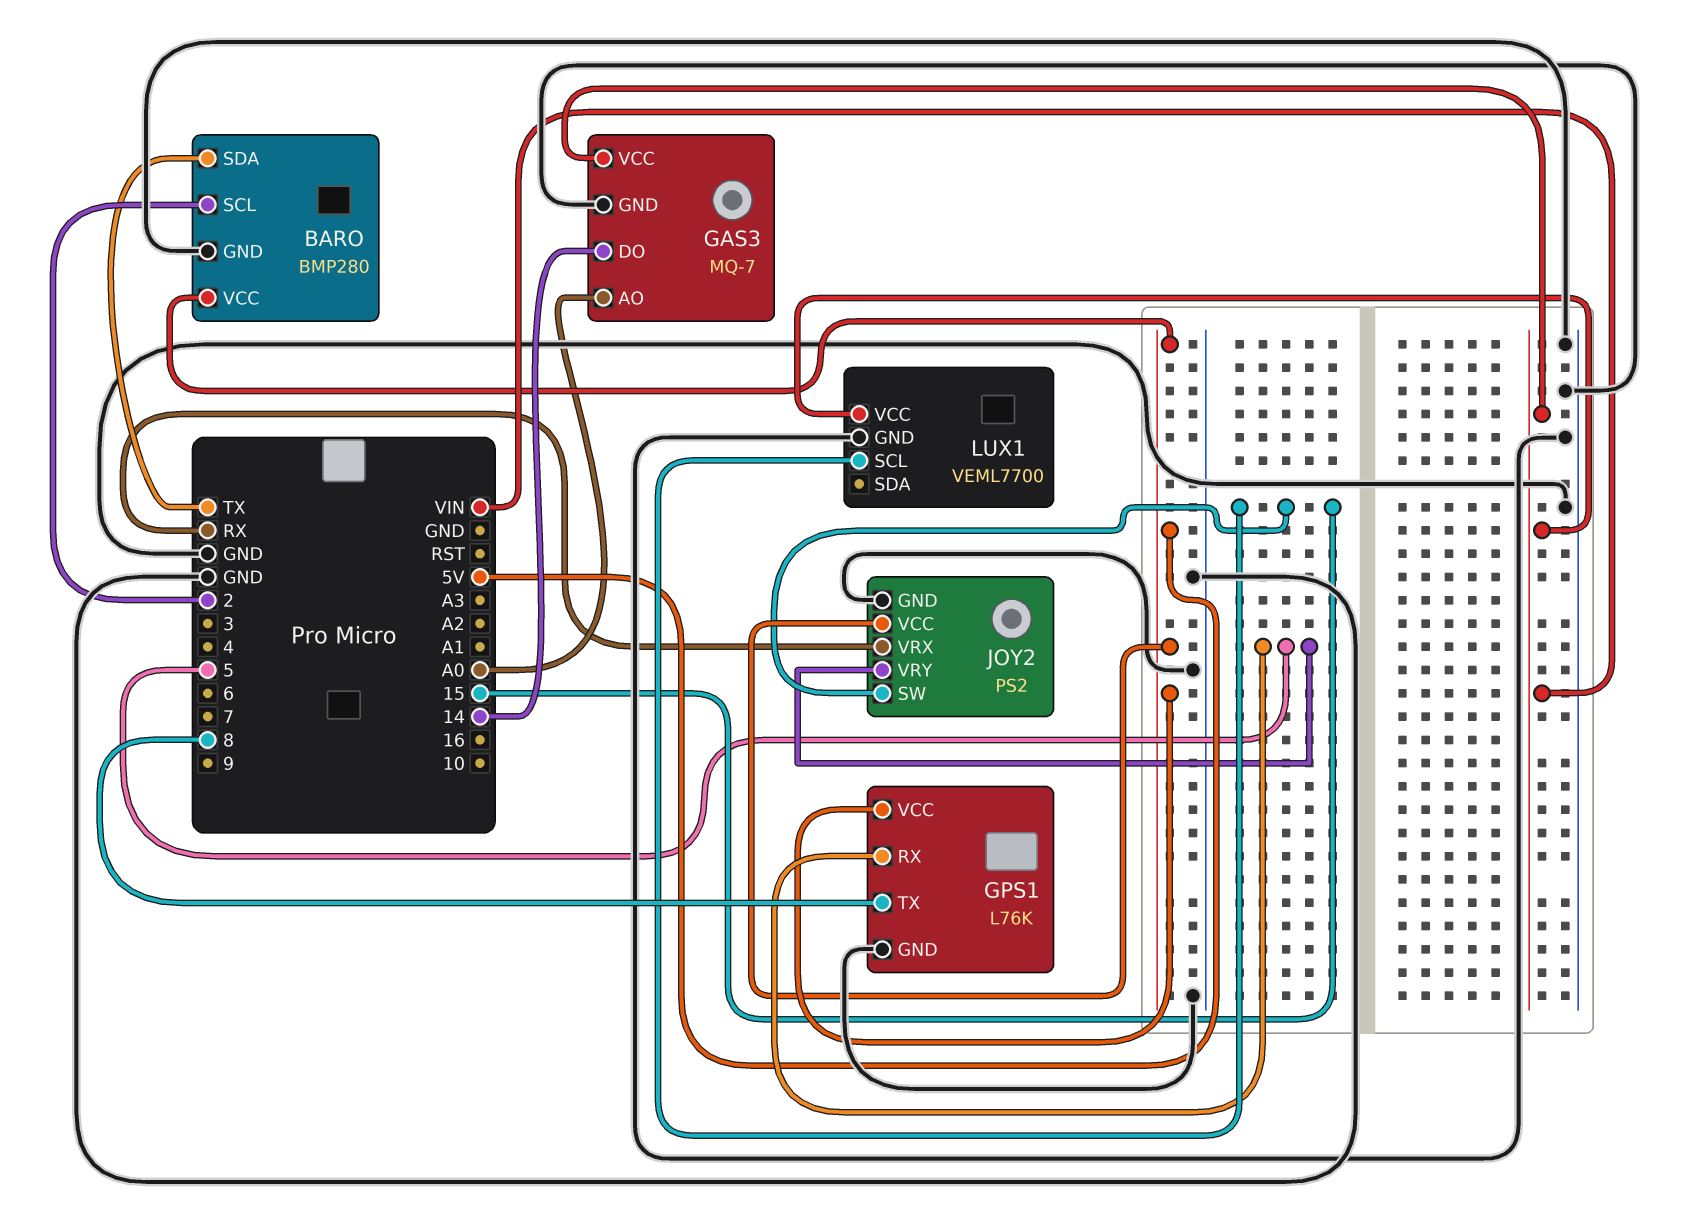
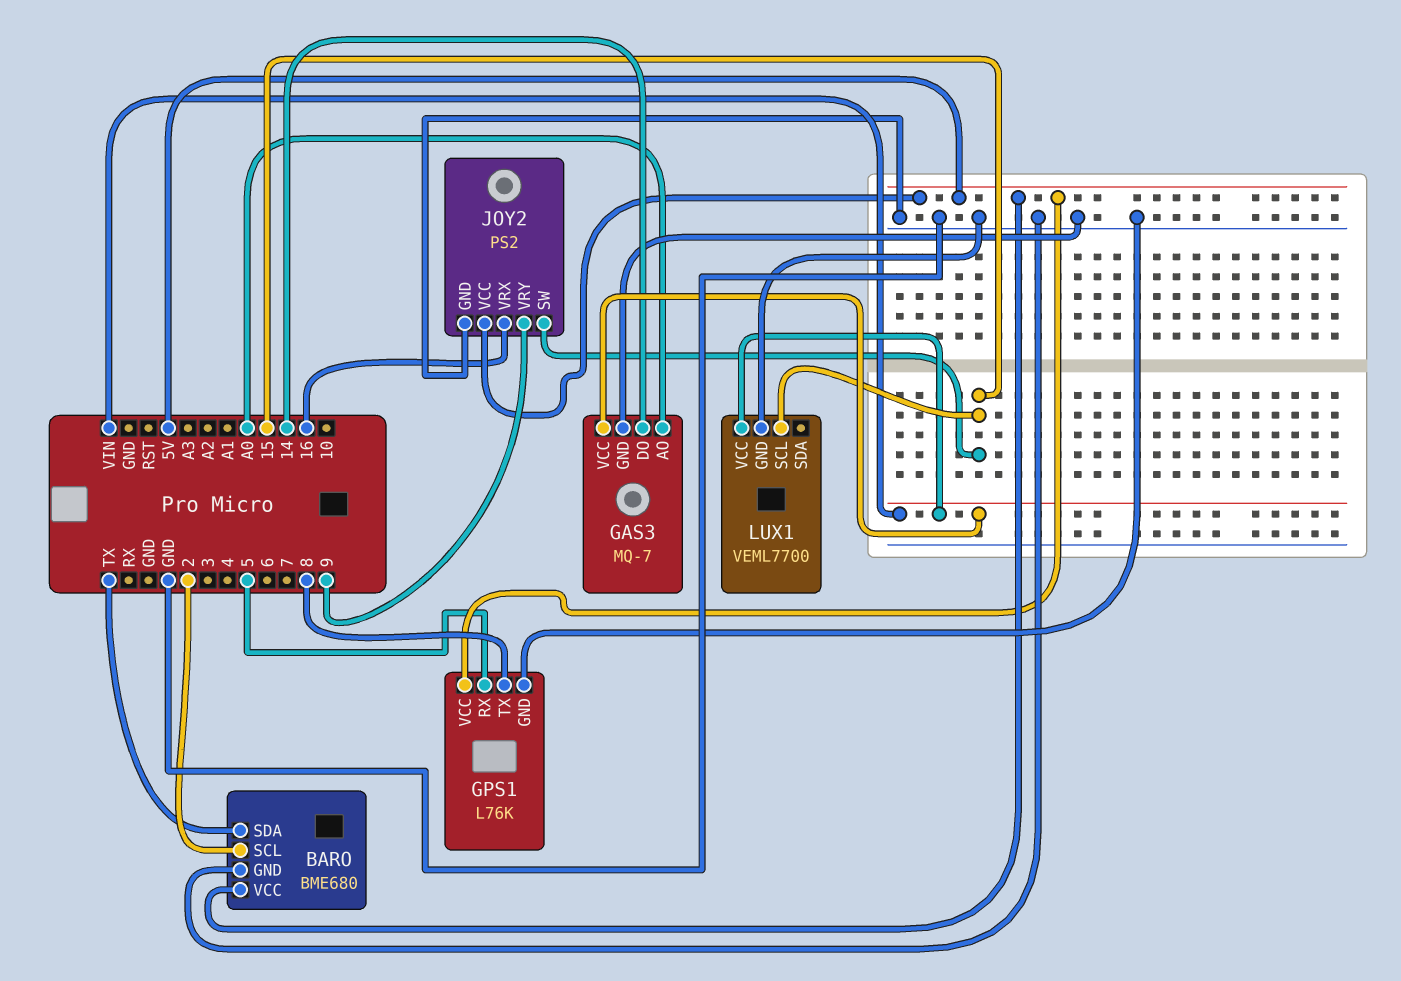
BARO: BMP280 -> BME680
JOY2 pin VRX: RX -> 16
JOY2 pin VRY: 5 -> 9

